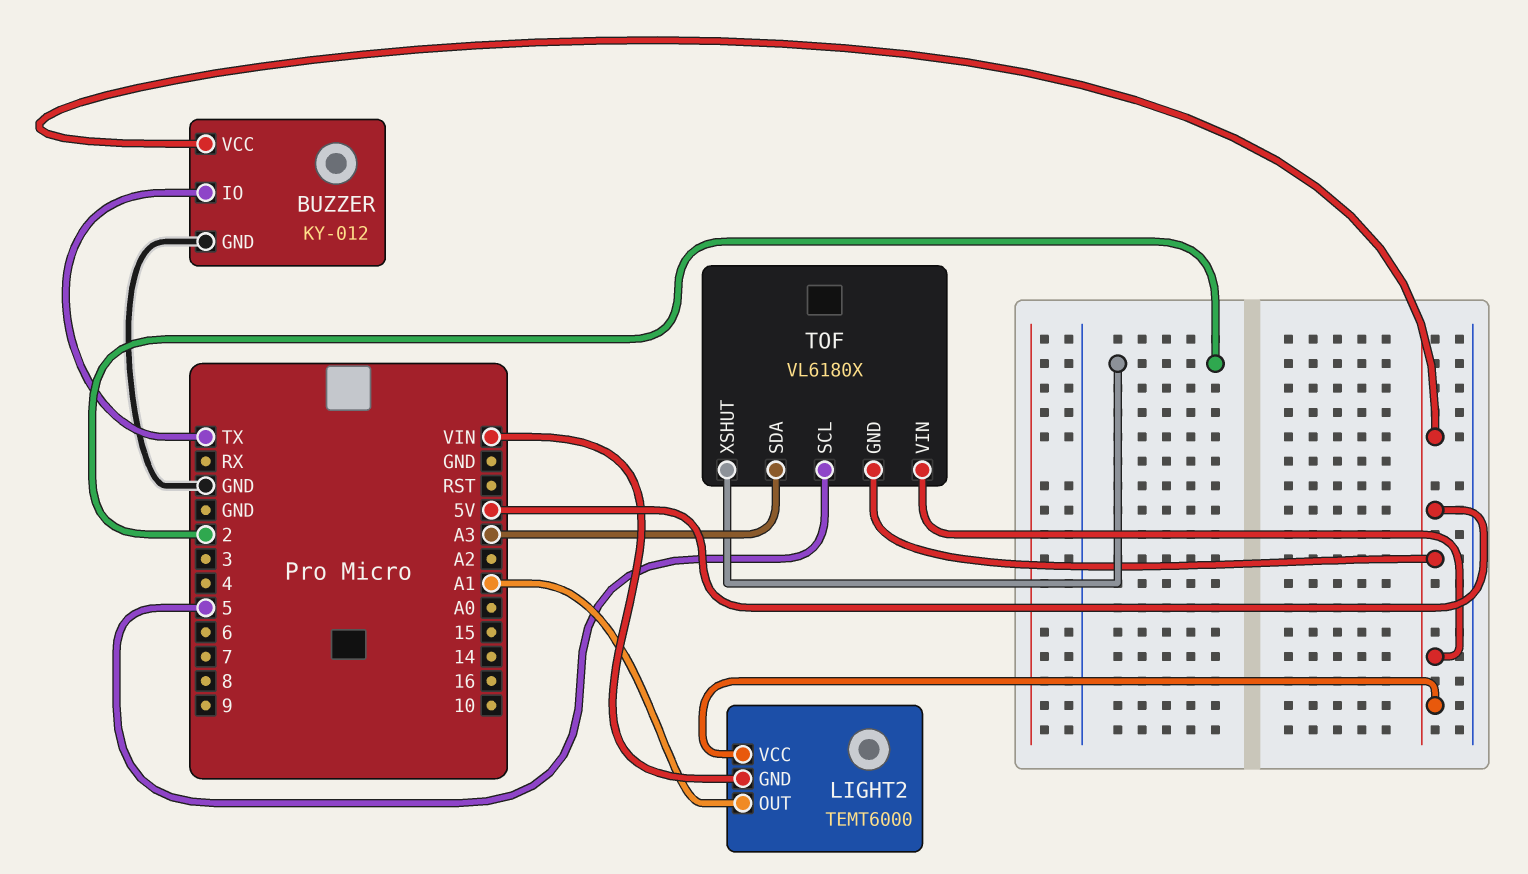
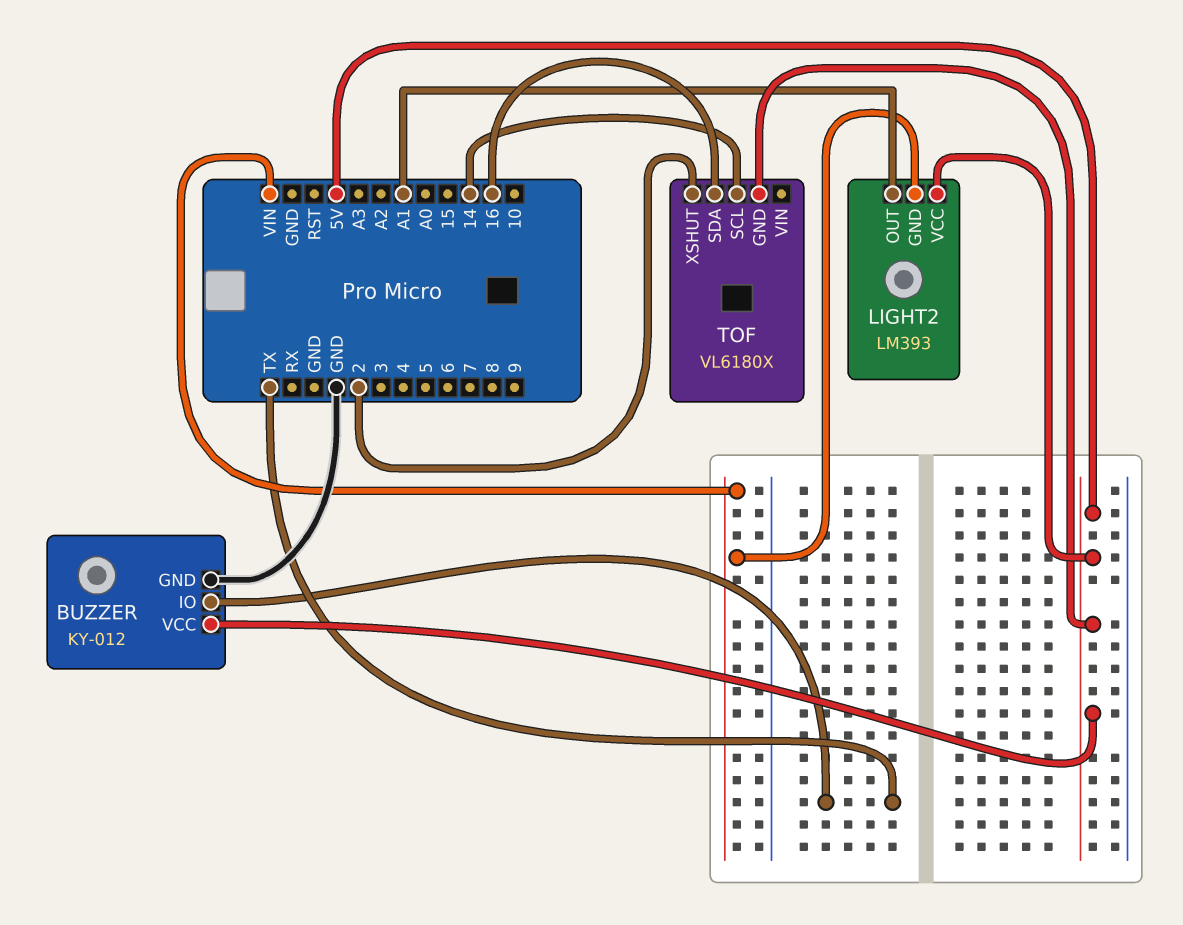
LIGHT2: TEMT6000 -> LM393
TOF pin SCL: 5 -> 14
TOF pin SDA: A3 -> 16
TOF pin VIN: 5V -> none

